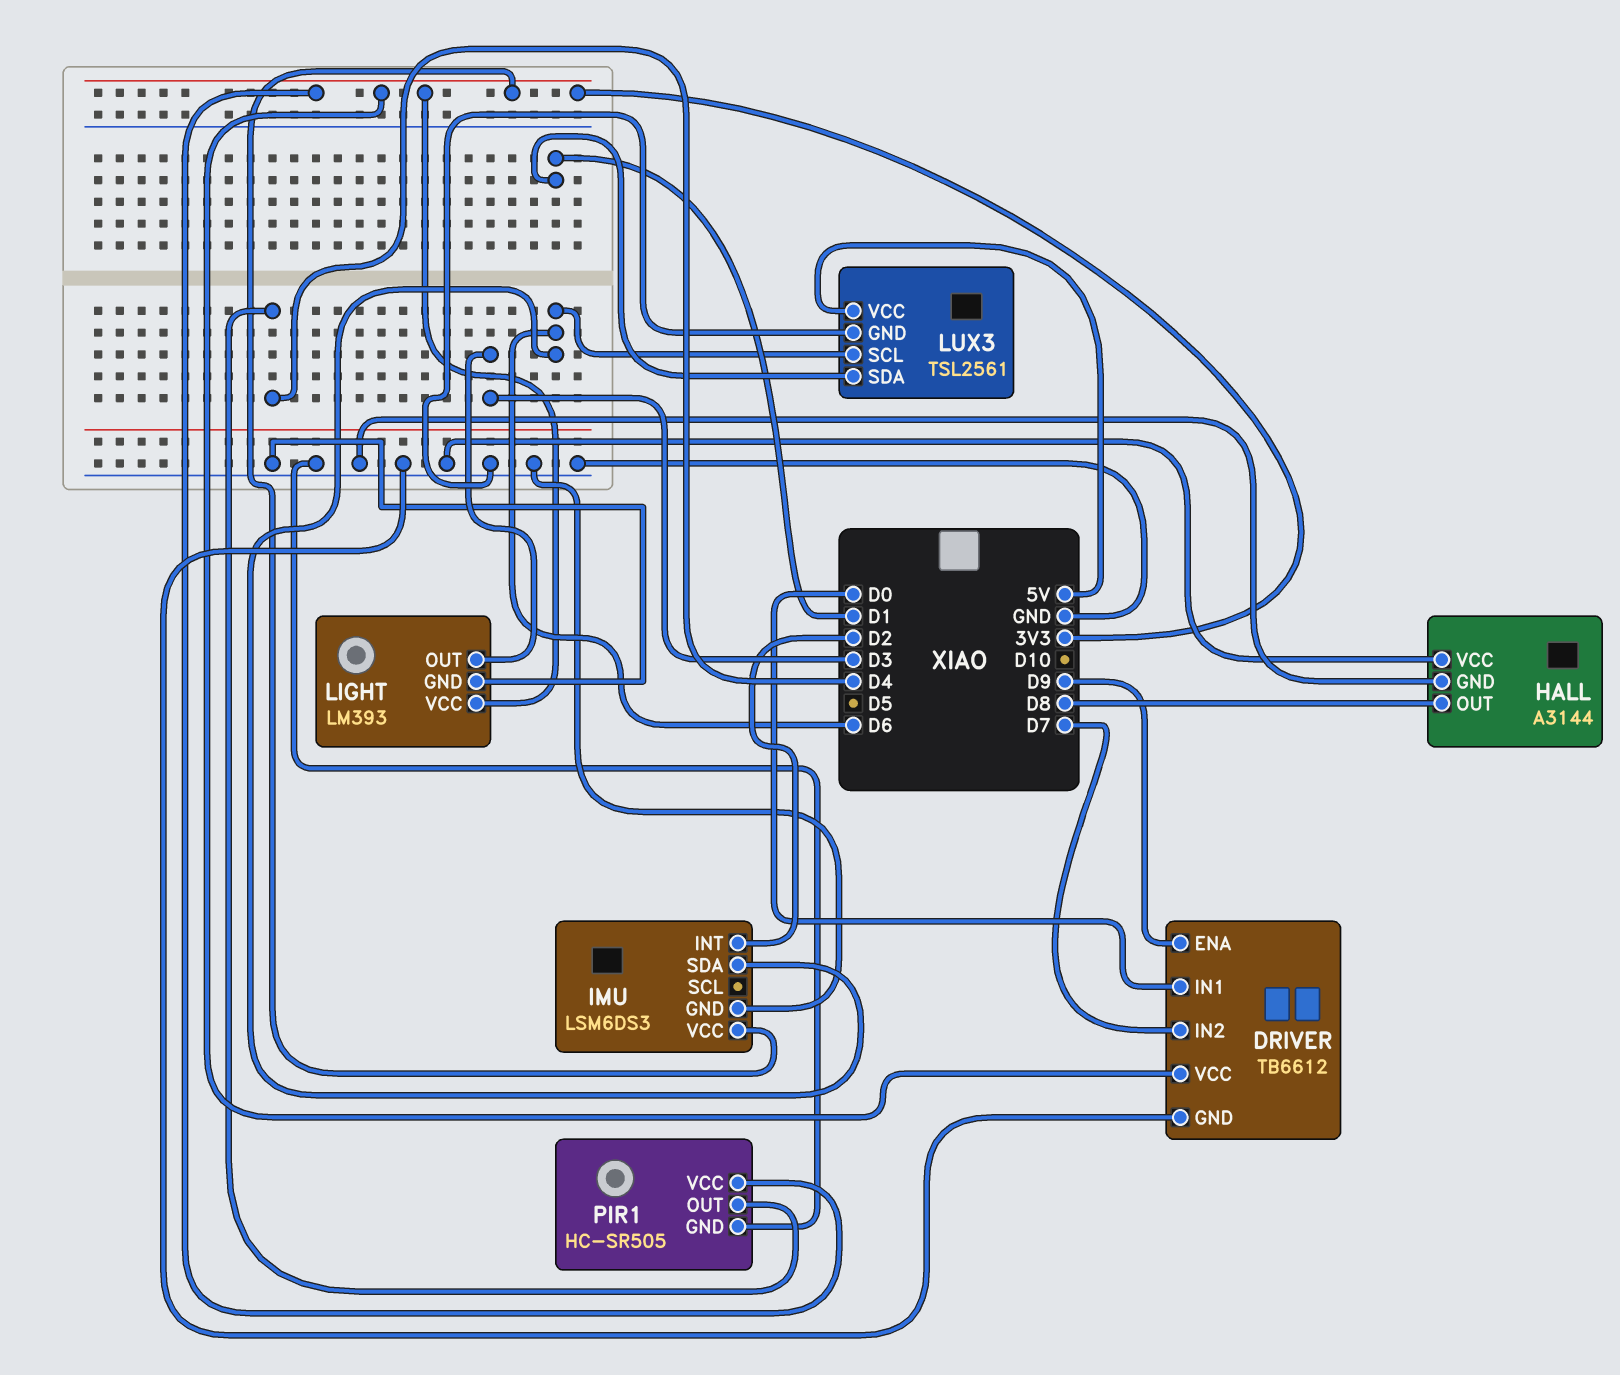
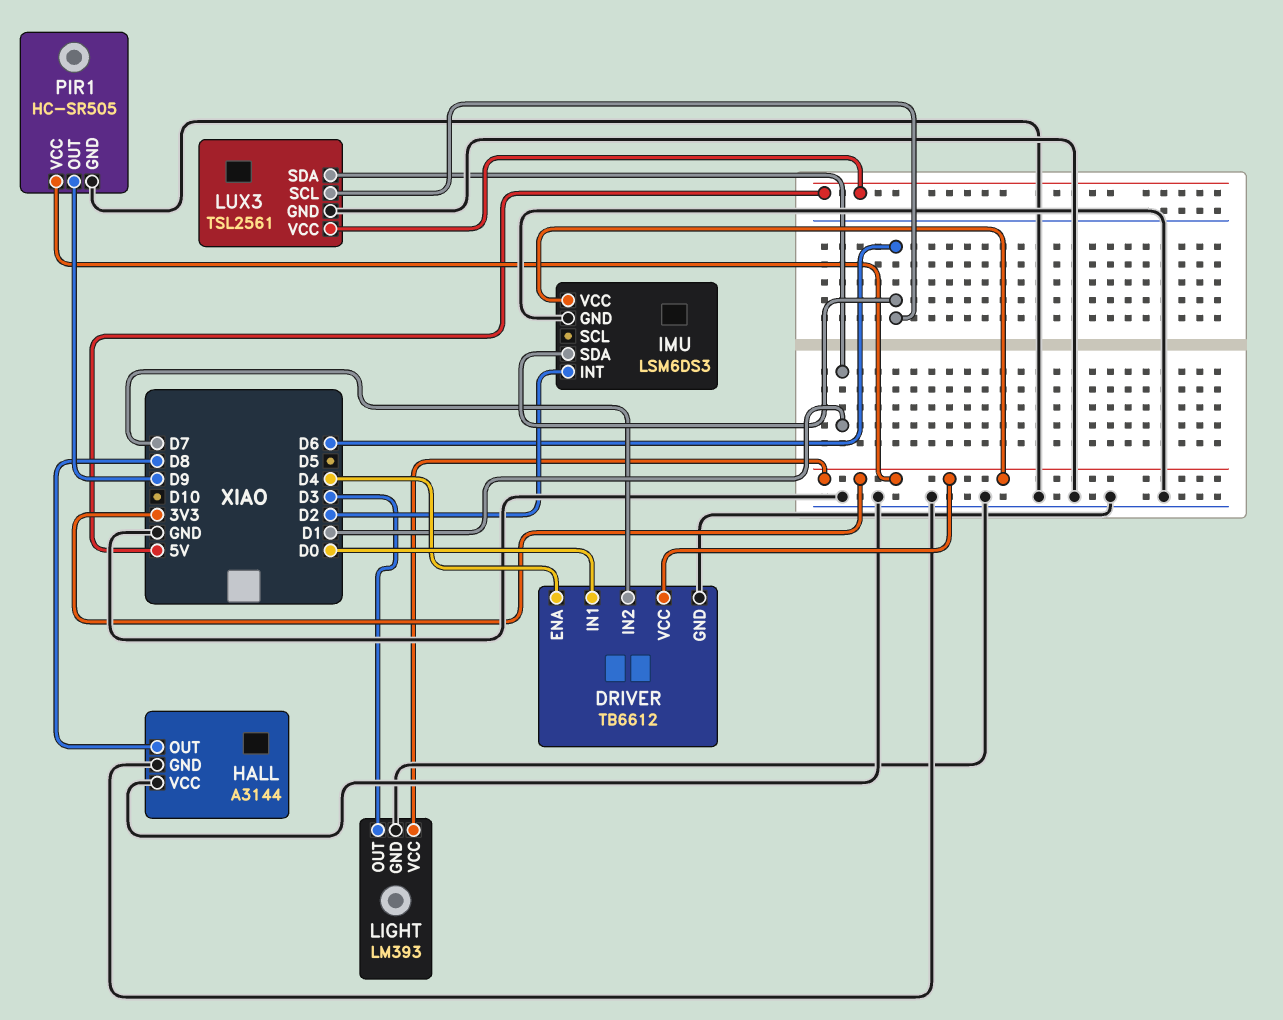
DRIVER pin ENA: D9 -> D4
PIR1 pin OUT: D4 -> D9

